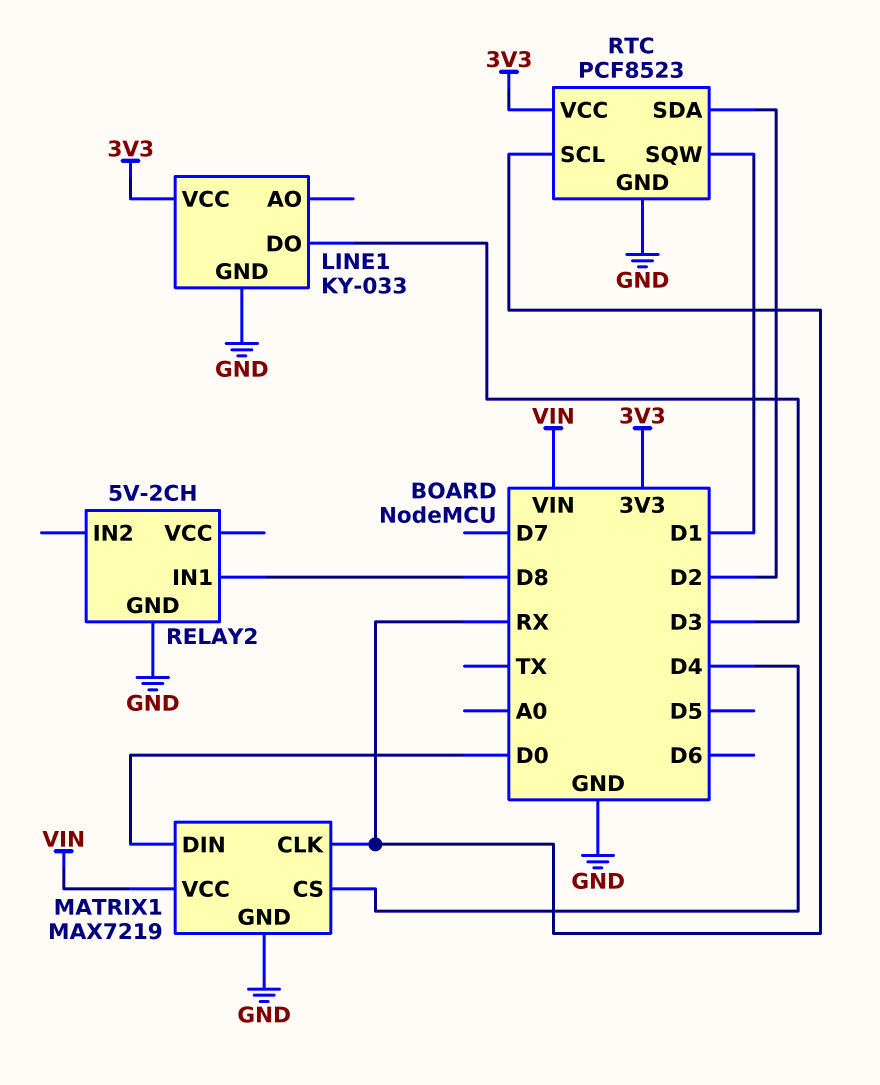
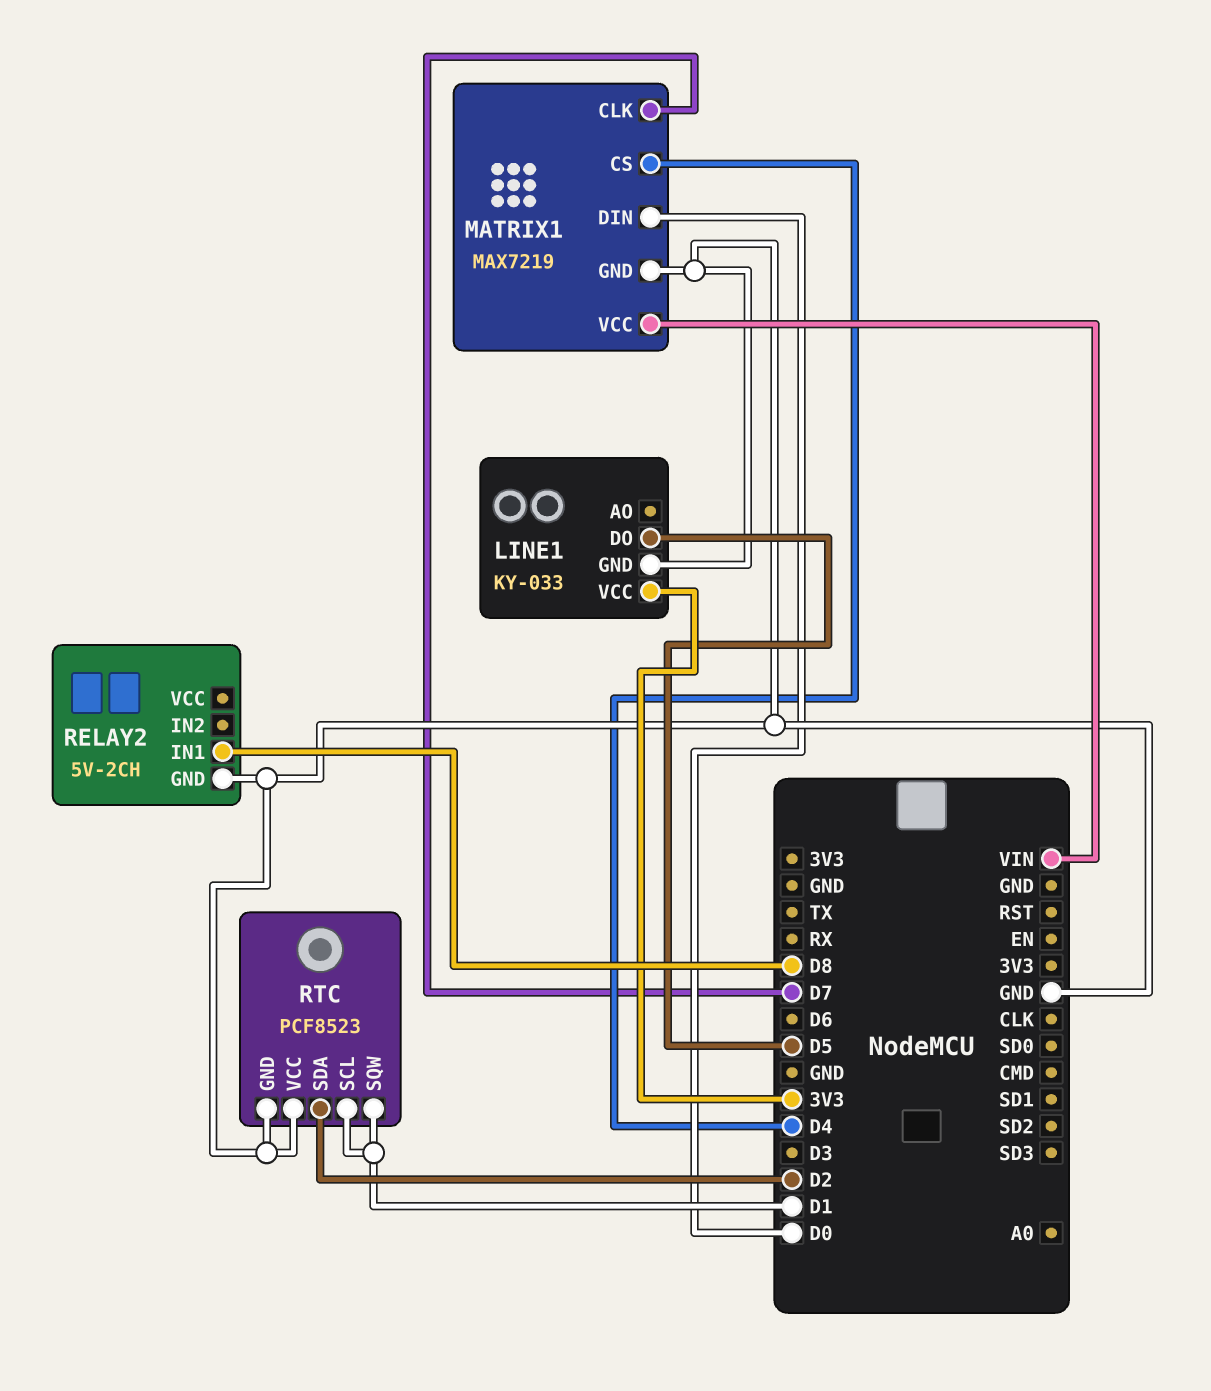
LINE1 pin DO: D3 -> D5
MATRIX1 pin CLK: RX -> D7
RTC pin SCL: RX -> D1
RTC pin VCC: 3V3 -> GND

